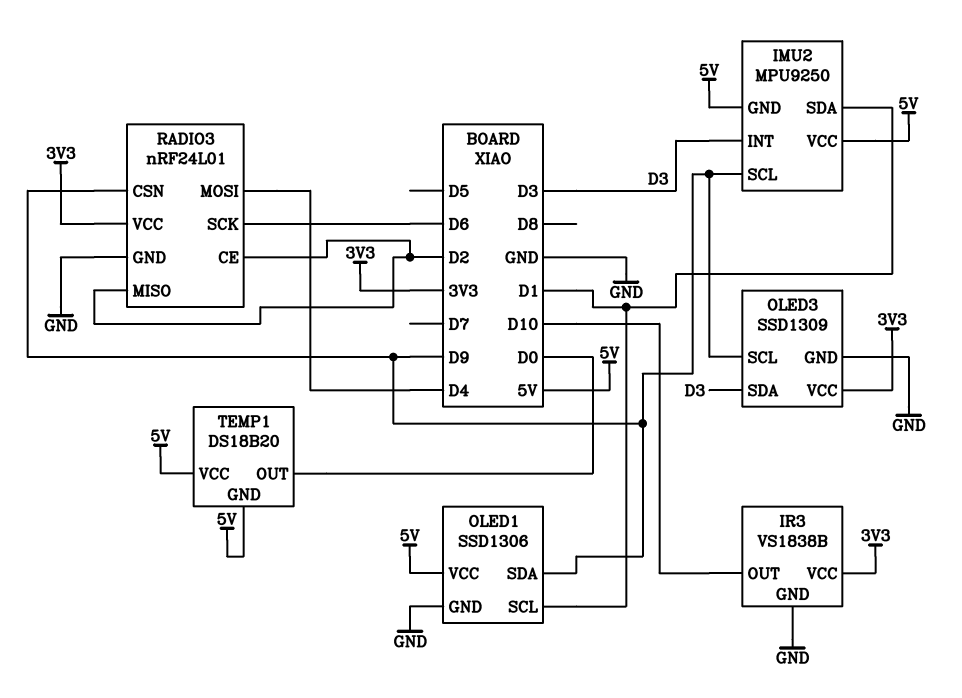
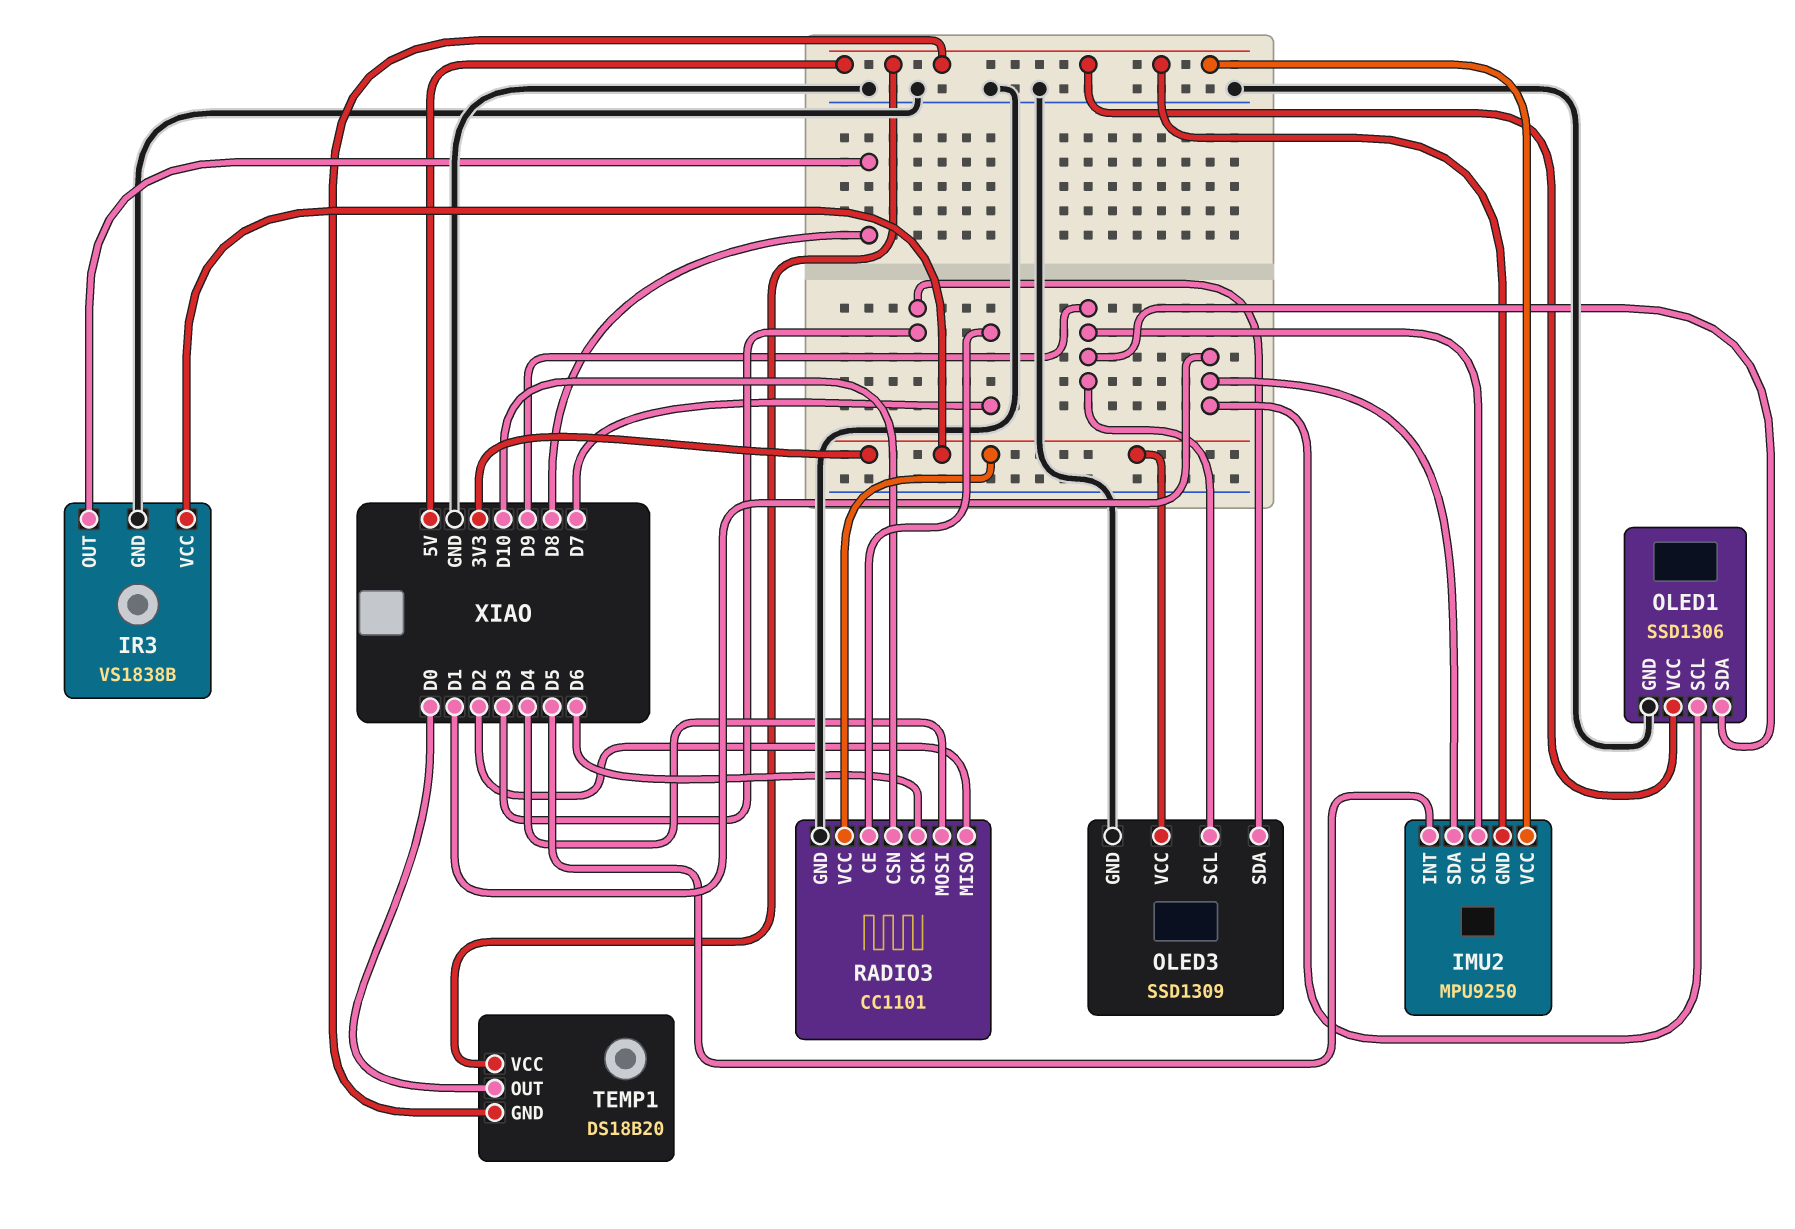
IMU2 pin INT: D3 -> D5
IR3 pin OUT: D10 -> D8
RADIO3: nRF24L01 -> CC1101
RADIO3 pin CE: D2 -> D7
RADIO3 pin CSN: D9 -> D10

